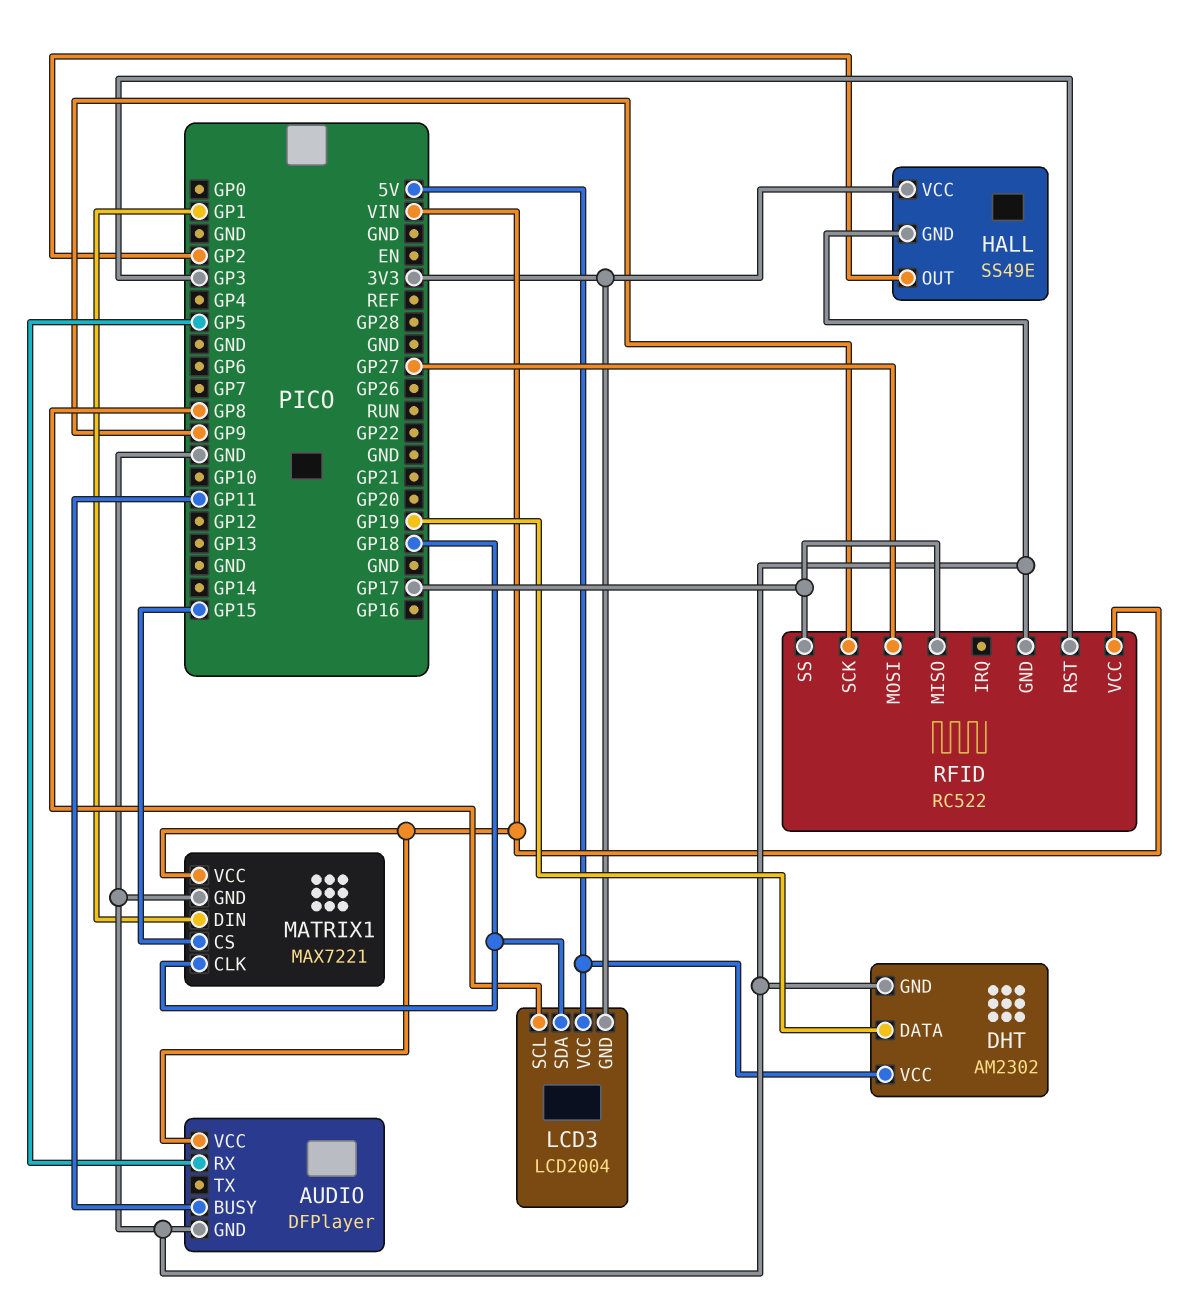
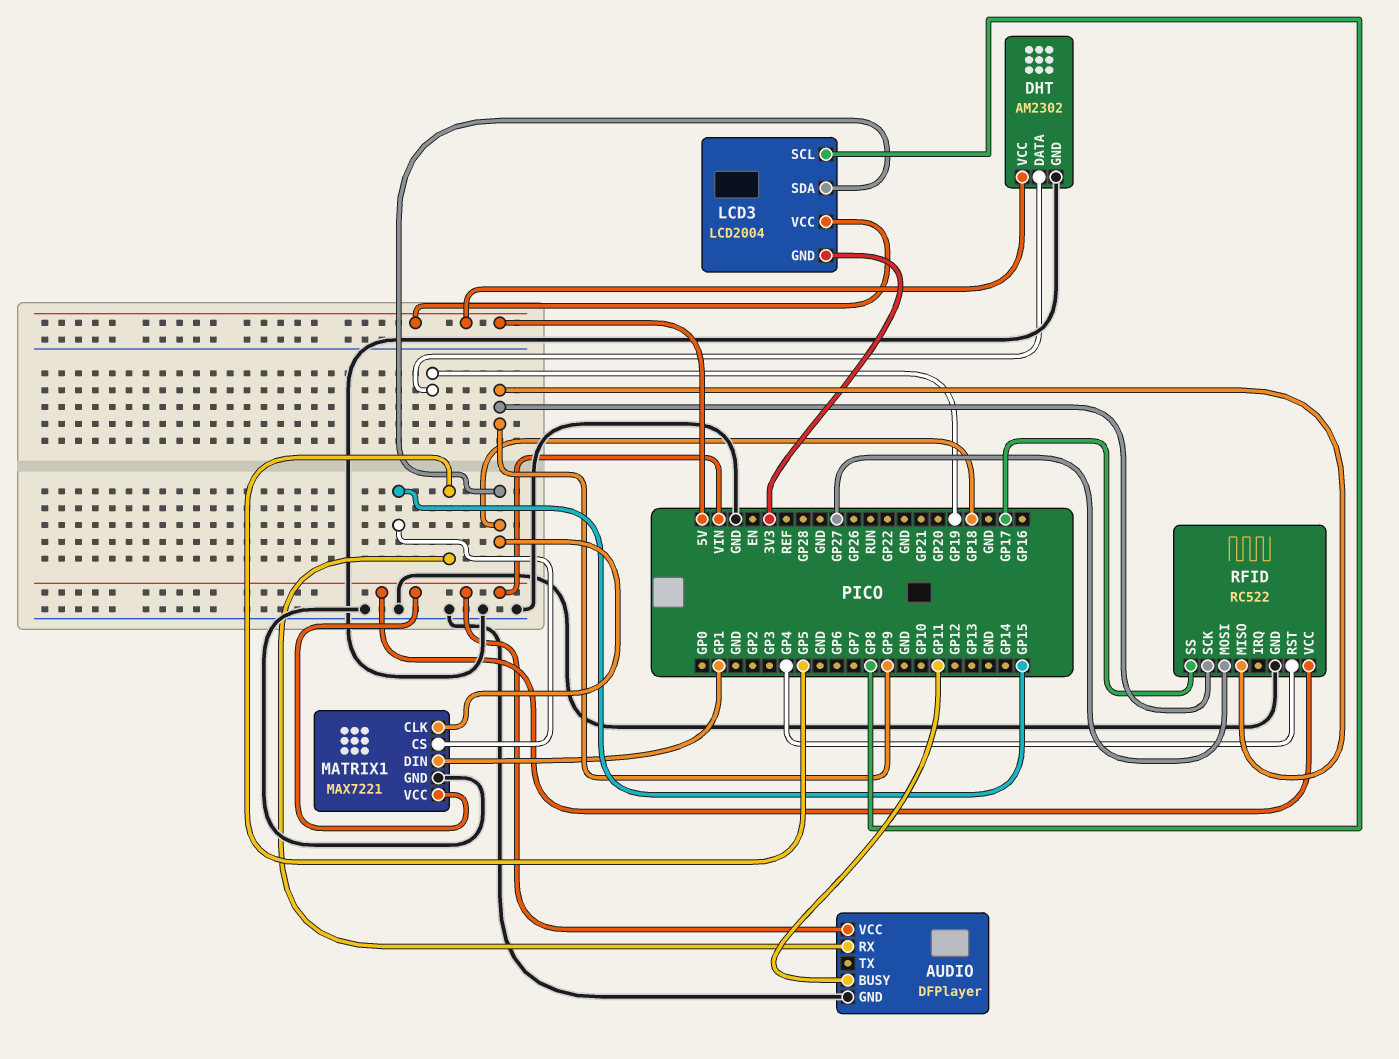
HALL: SS49E -> none
HALL pin GND: GND -> none
HALL pin OUT: GP2 -> none
HALL pin VCC: 3V3 -> none
RFID pin MISO: GP17 -> GP9
RFID pin RST: GP3 -> GP4

